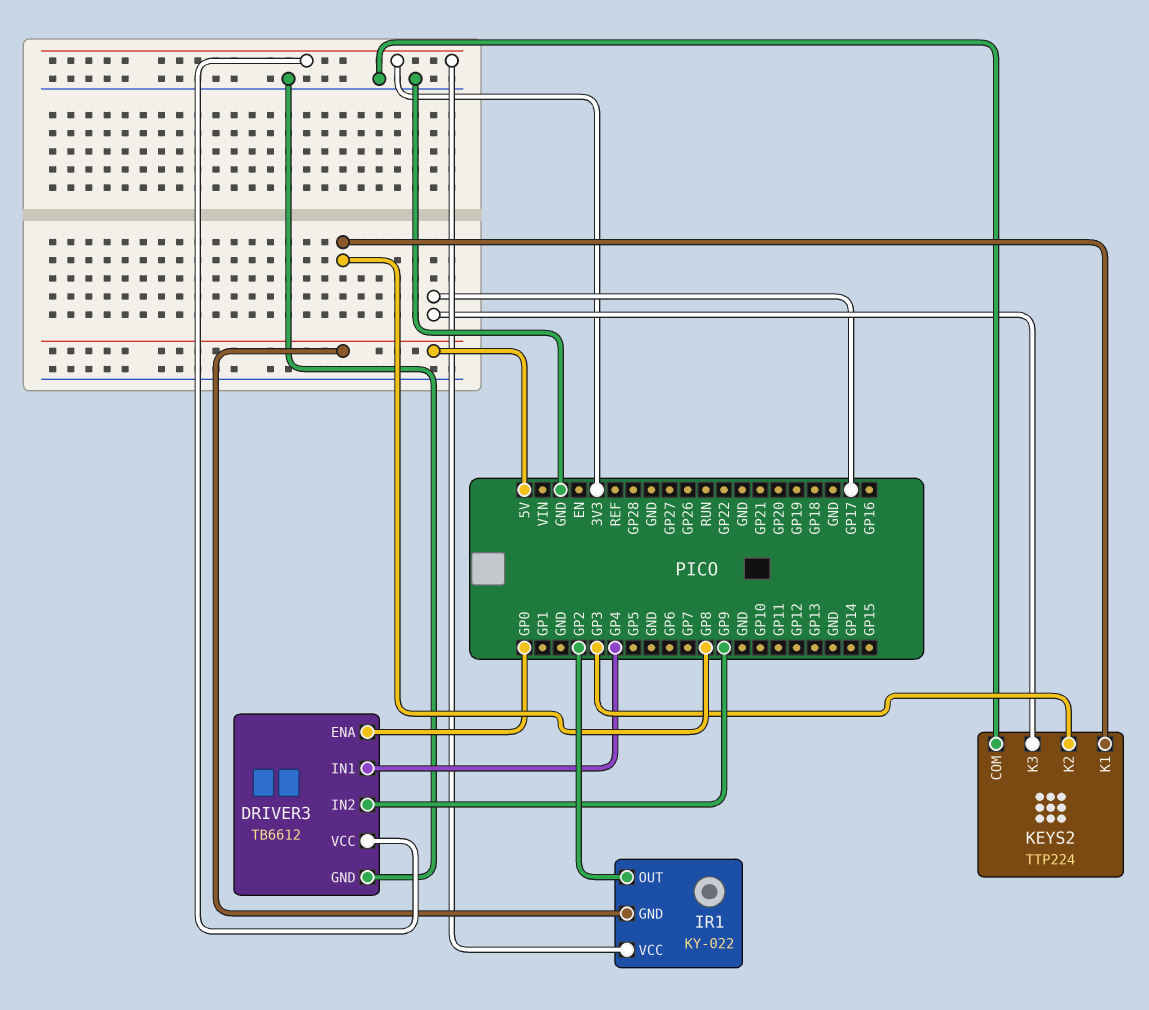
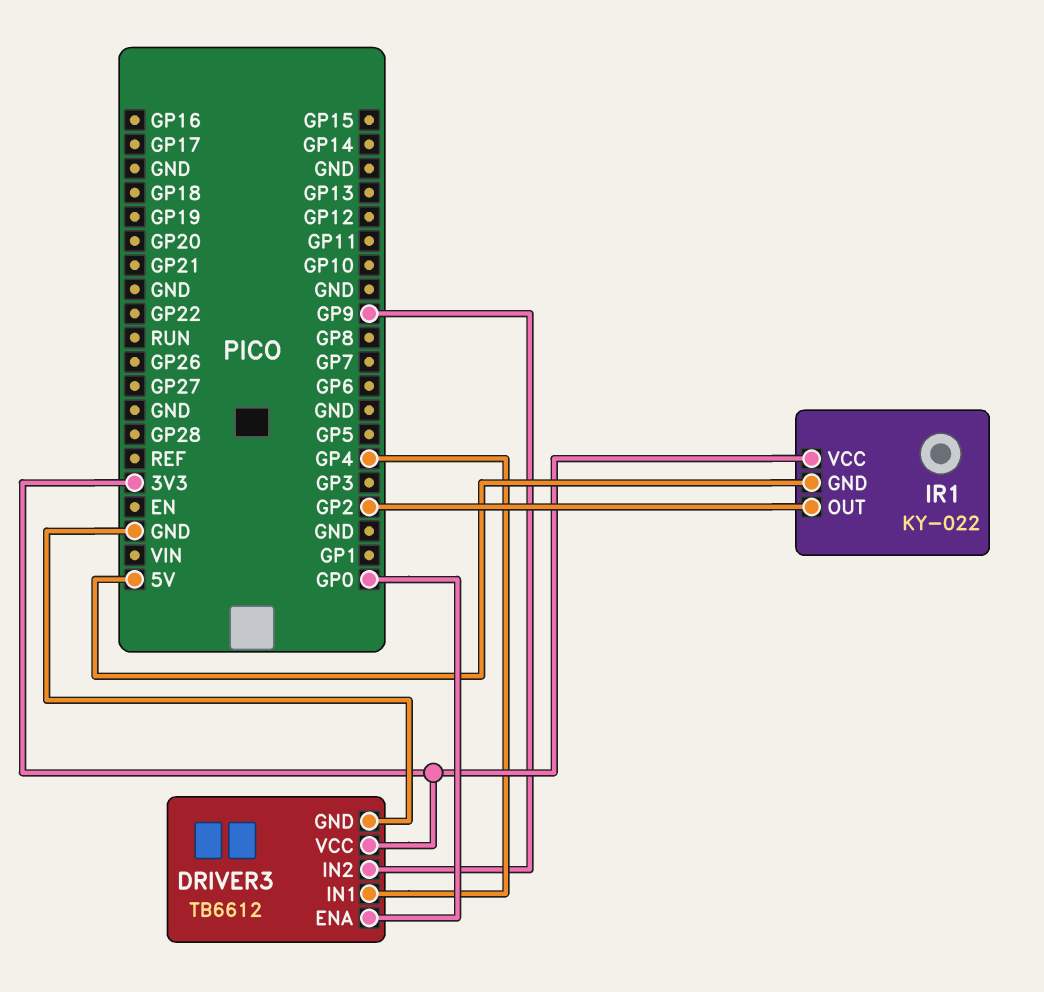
KEYS2: TTP224 -> none
KEYS2 pin COM: GND -> none
KEYS2 pin K1: GP8 -> none
KEYS2 pin K2: GP3 -> none
KEYS2 pin K3: GP17 -> none

